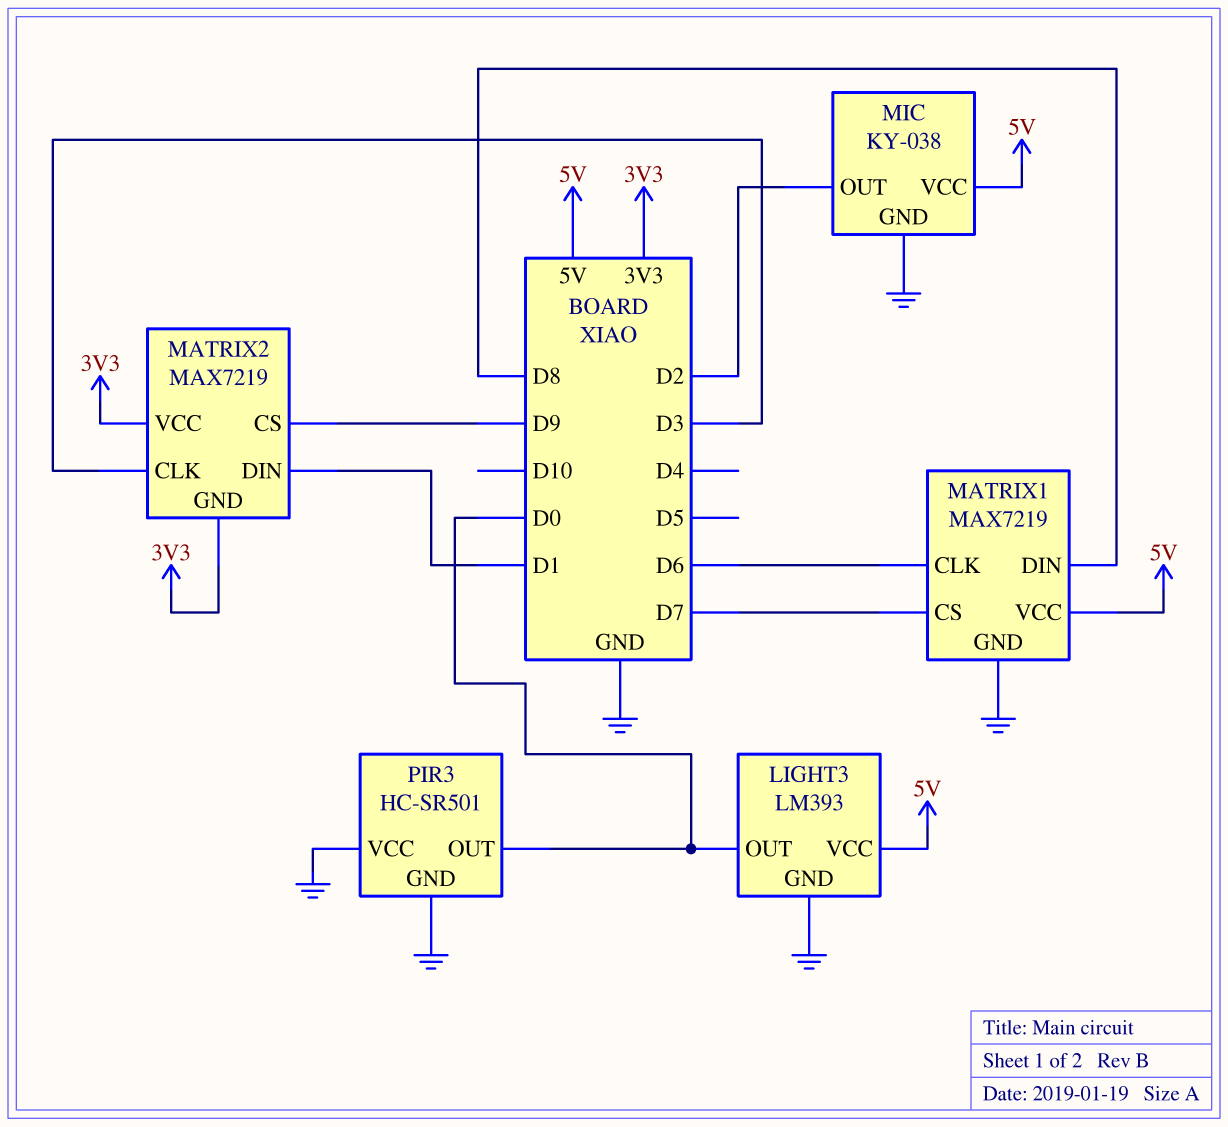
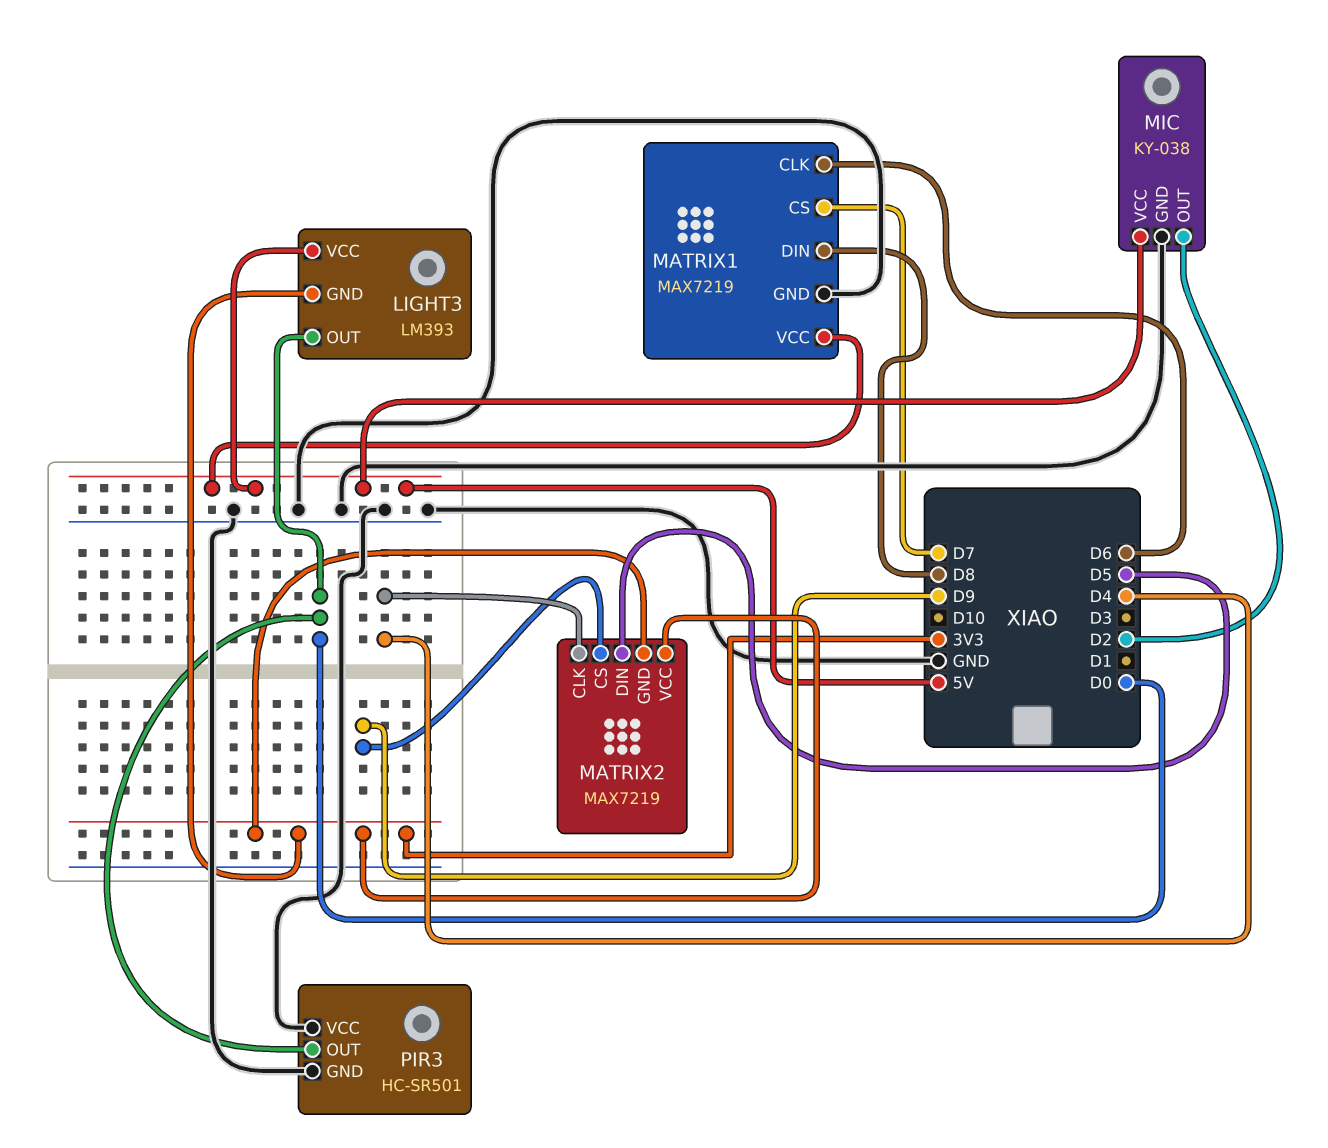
LIGHT3 pin GND: GND -> 3V3
MATRIX2 pin CLK: D3 -> D4
MATRIX2 pin DIN: D1 -> D5

